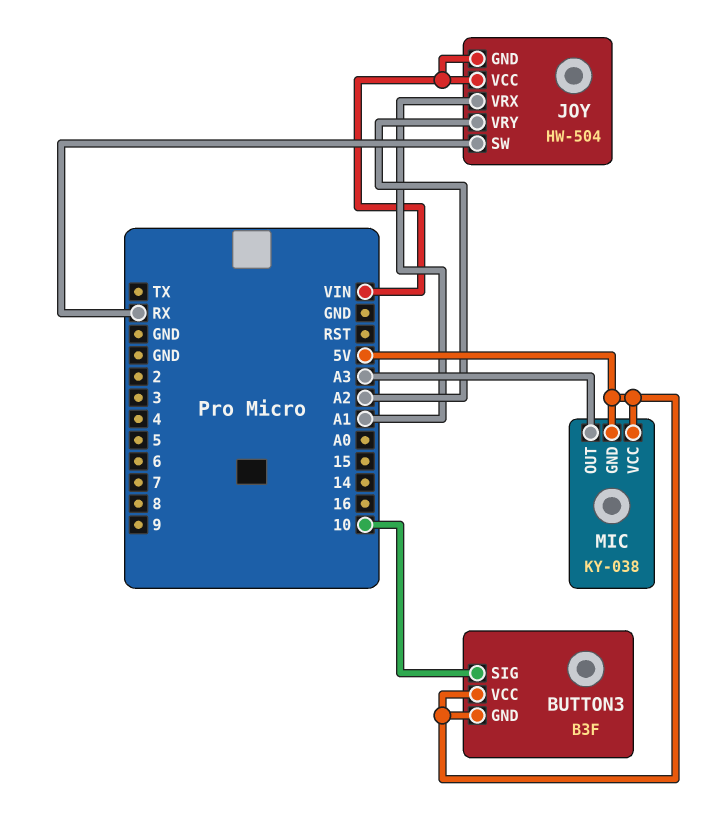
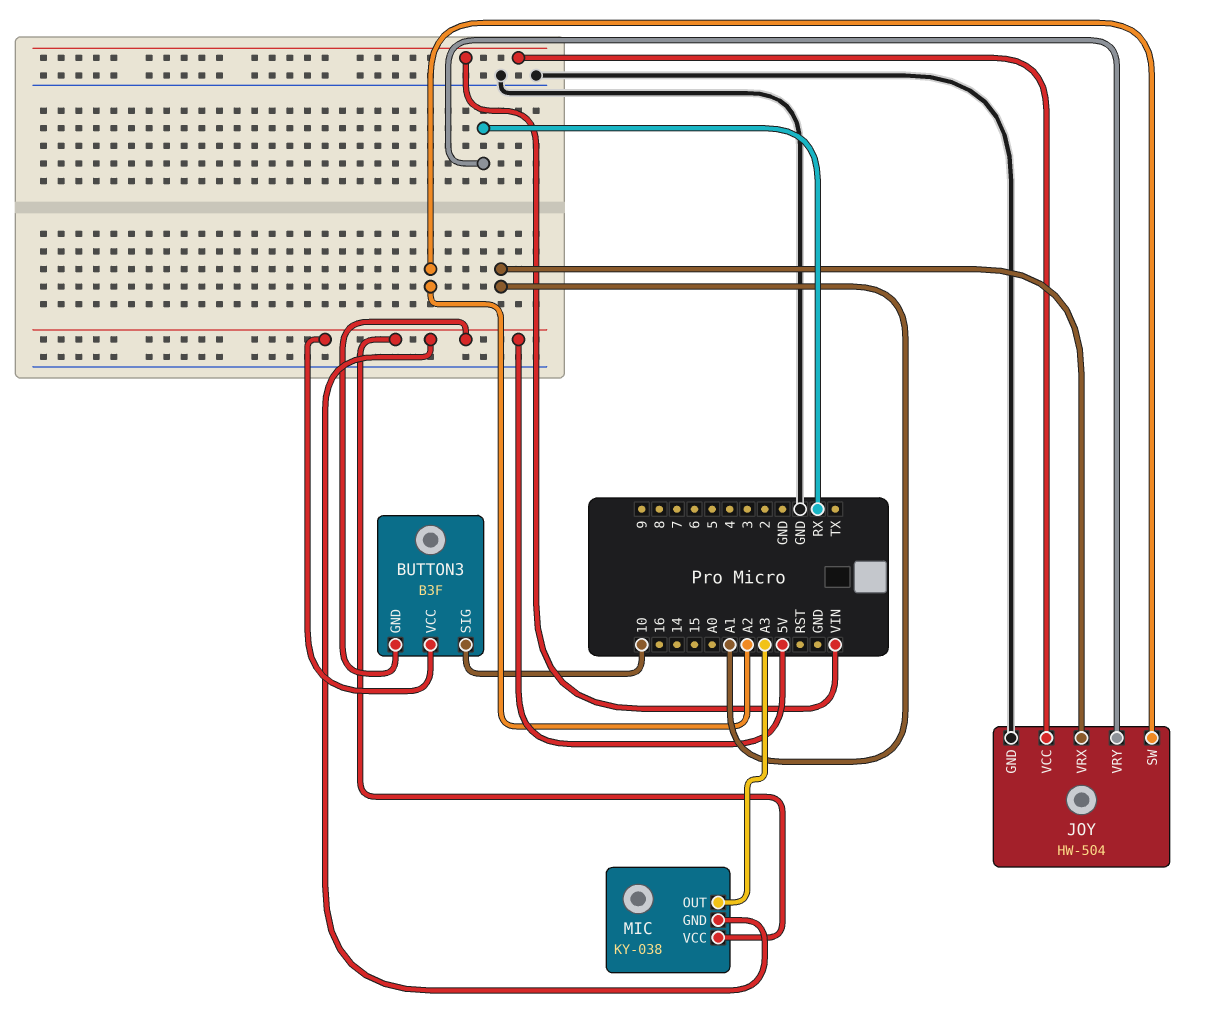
JOY pin GND: VIN -> GND
JOY pin SW: RX -> A2
JOY pin VRY: A2 -> RX

